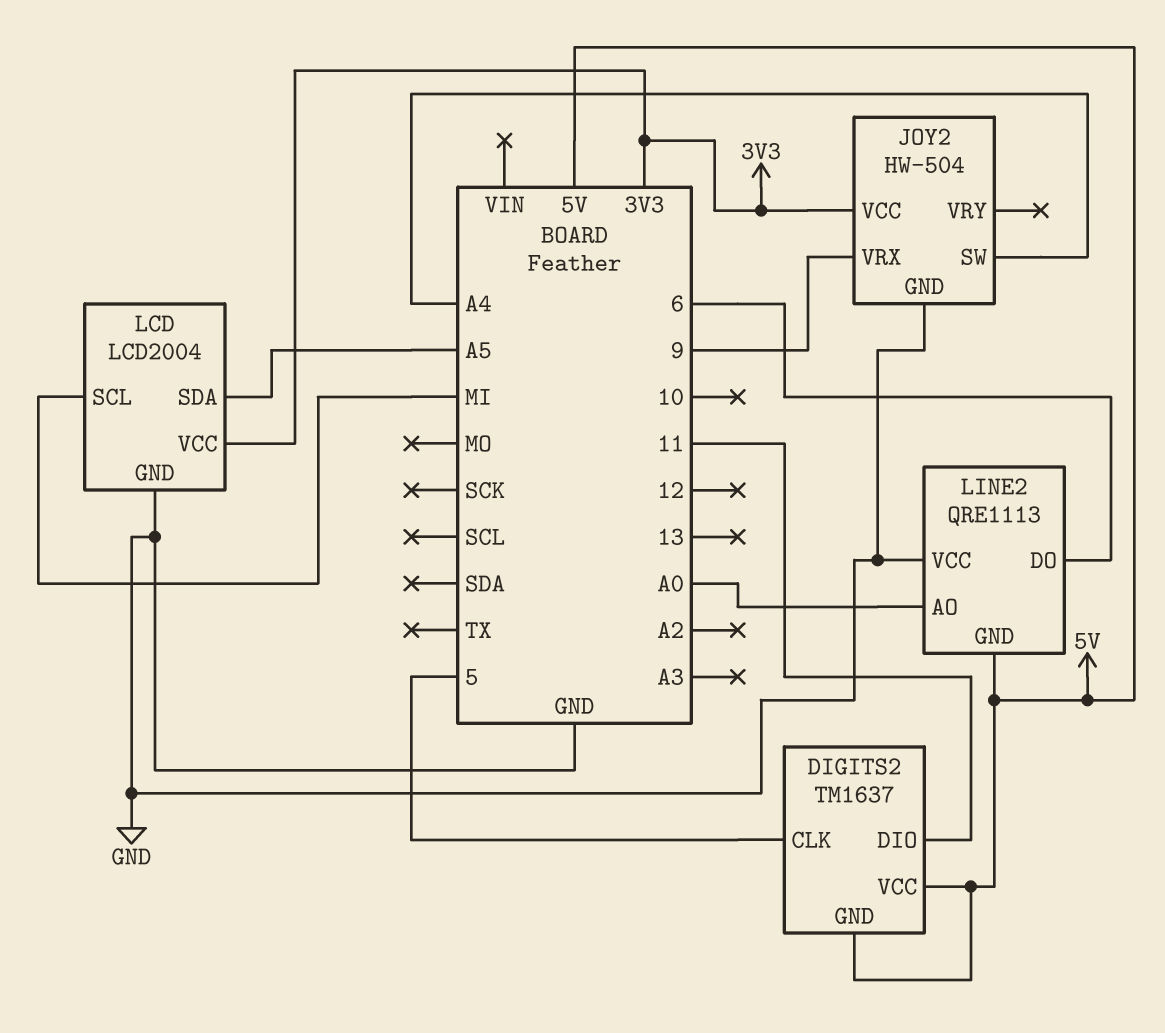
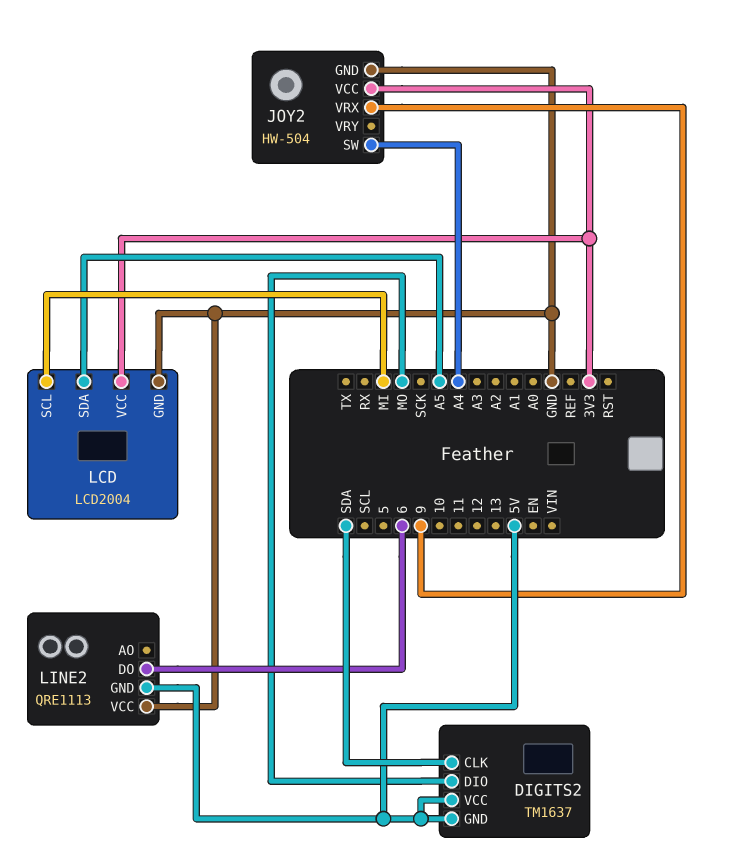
DIGITS2 pin CLK: 5 -> SDA
DIGITS2 pin DIO: 11 -> MO
LINE2 pin AO: A0 -> none

